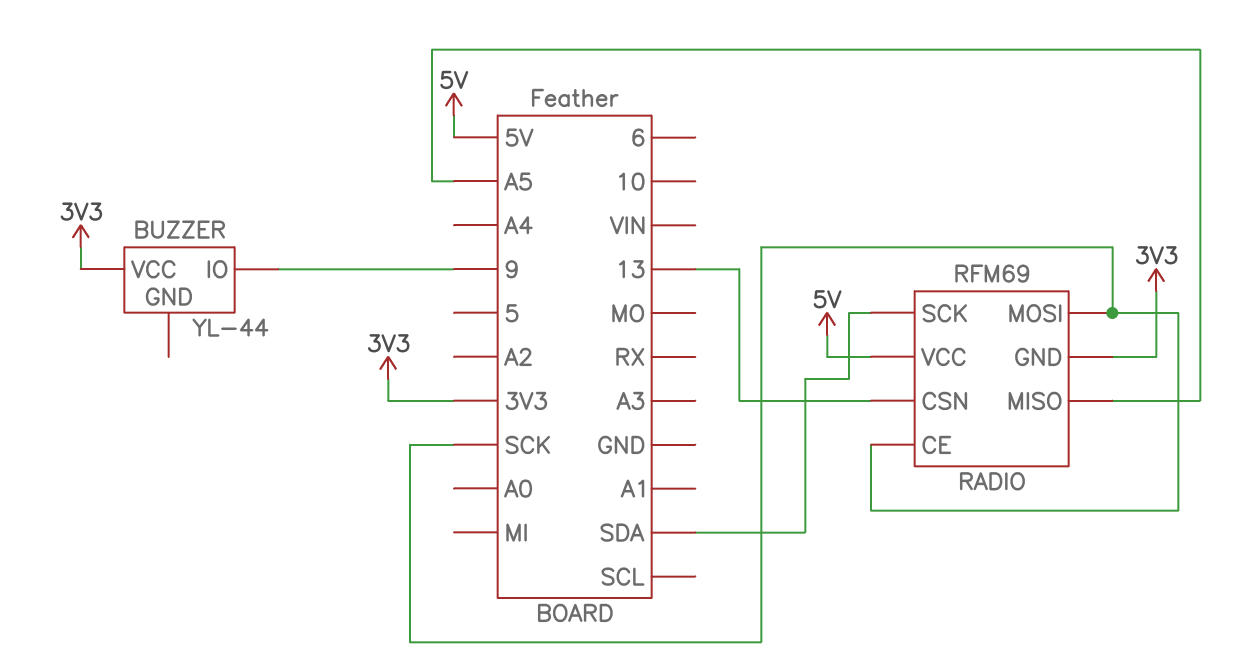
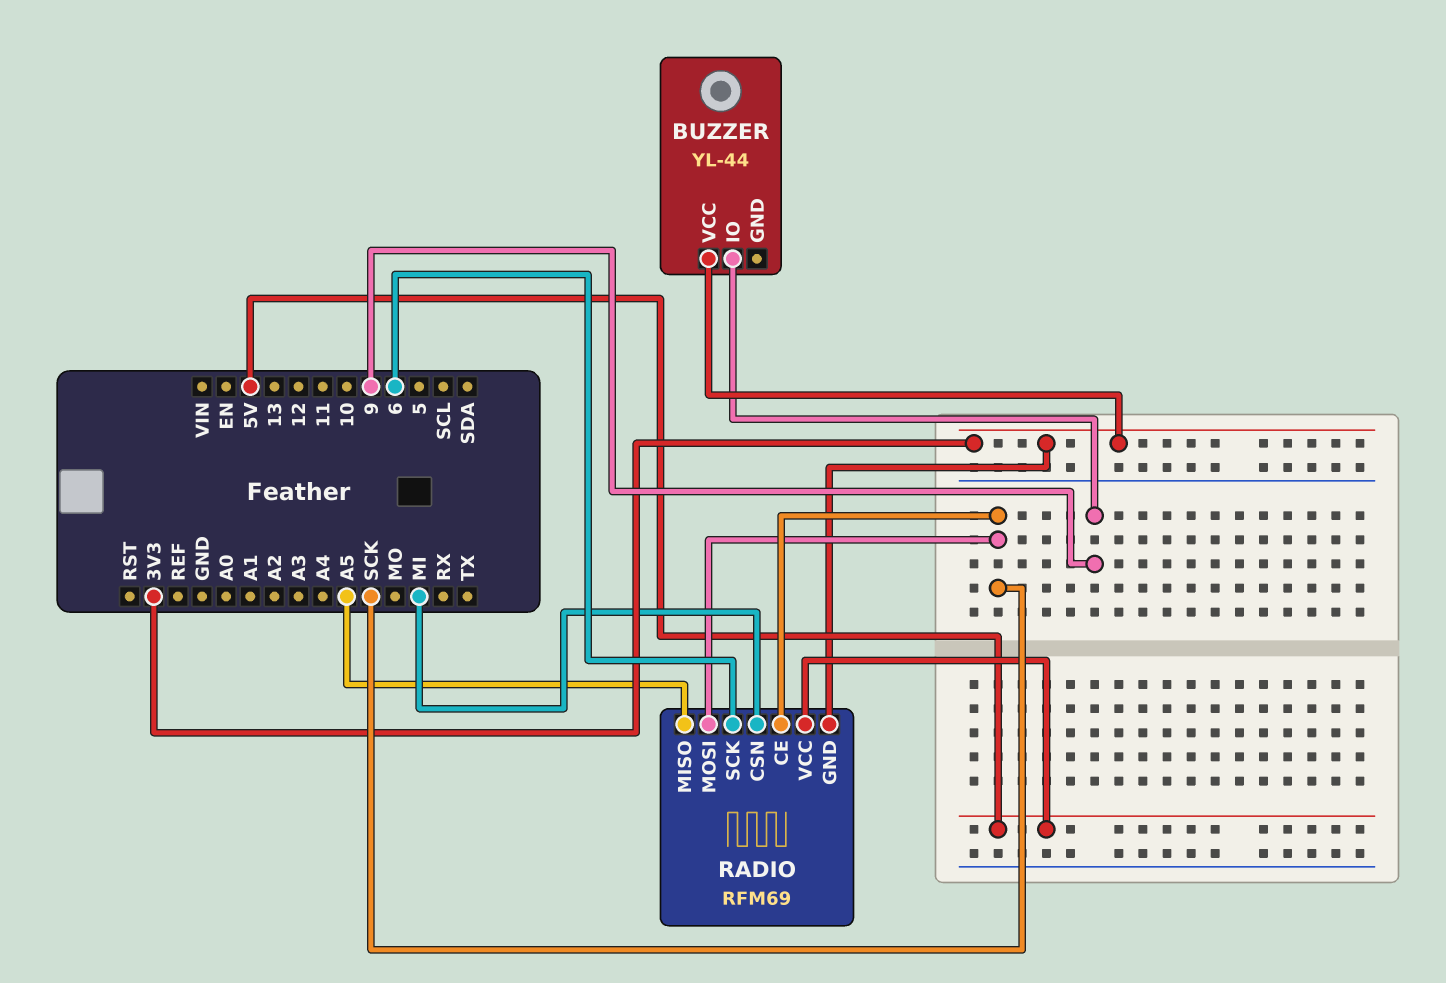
RADIO pin CSN: 13 -> MI
RADIO pin SCK: SDA -> 6

